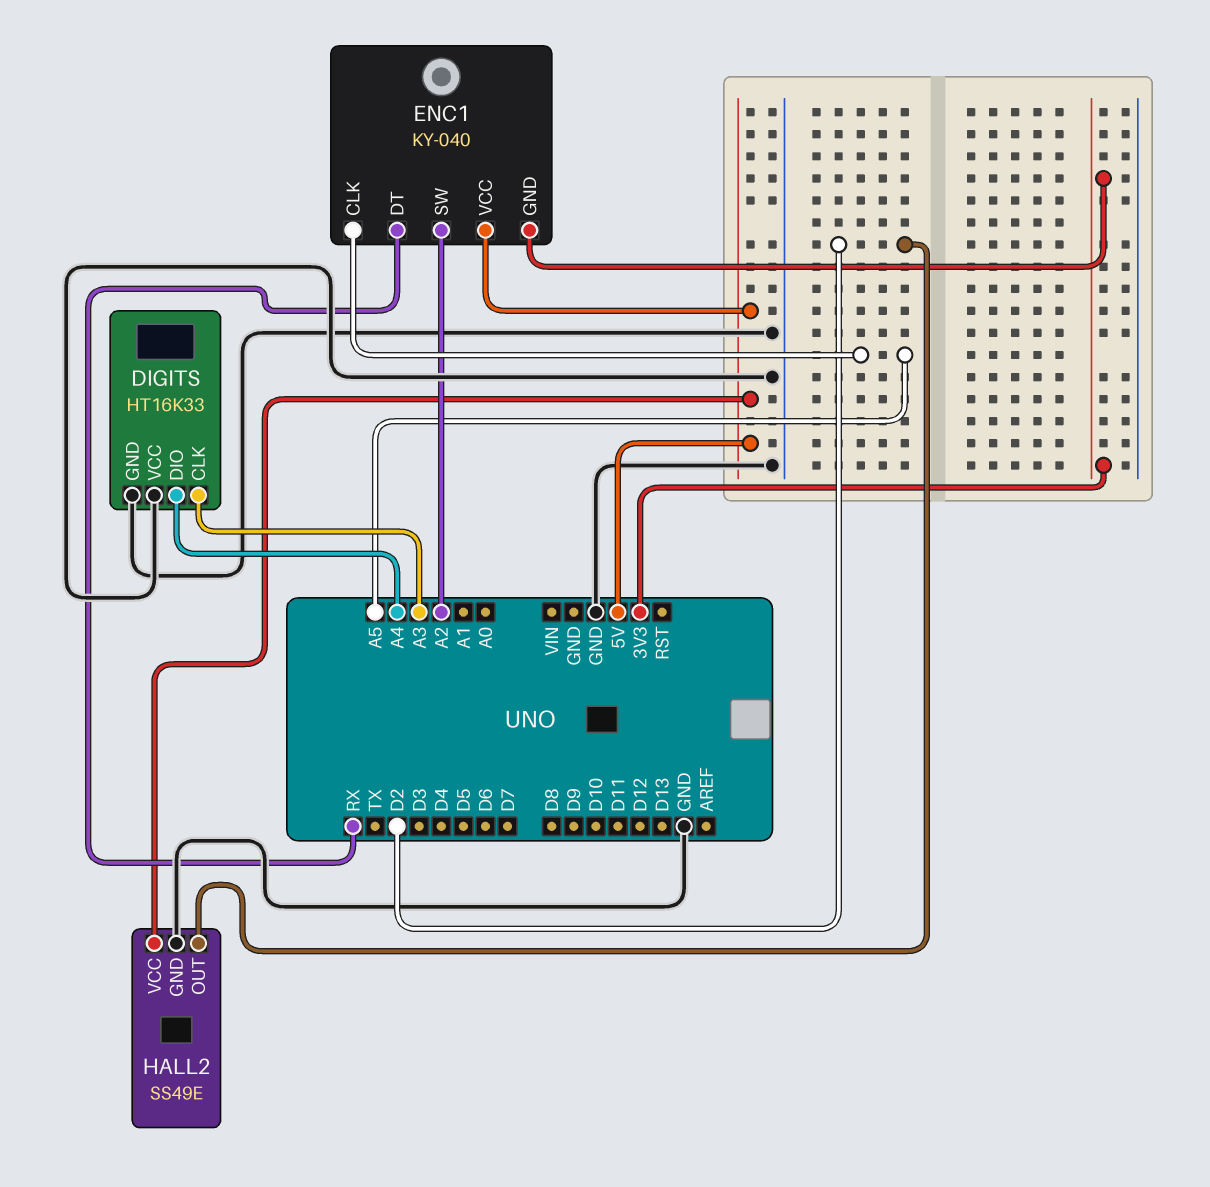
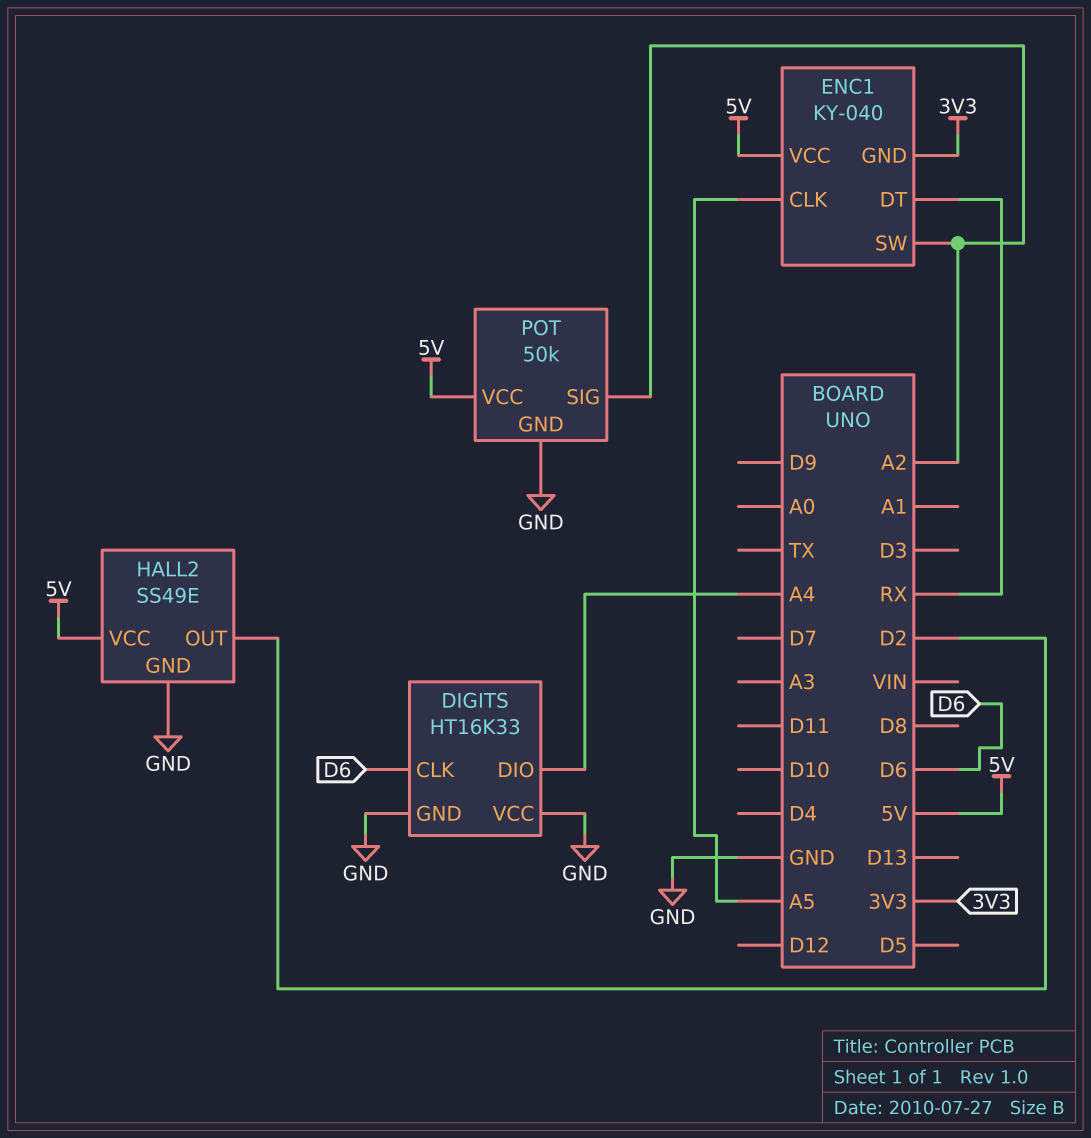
DIGITS pin CLK: A3 -> D6
POT: none -> 50k
POT pin GND: none -> GND
POT pin SIG: none -> A2
POT pin VCC: none -> 5V

